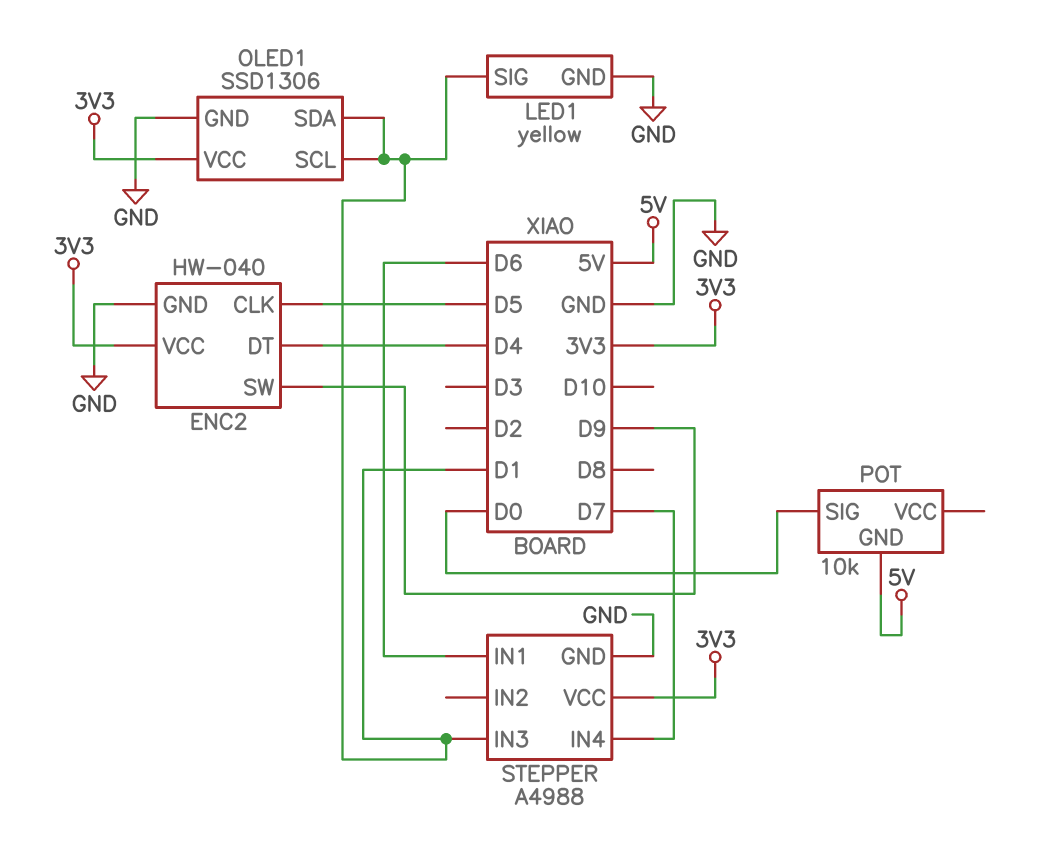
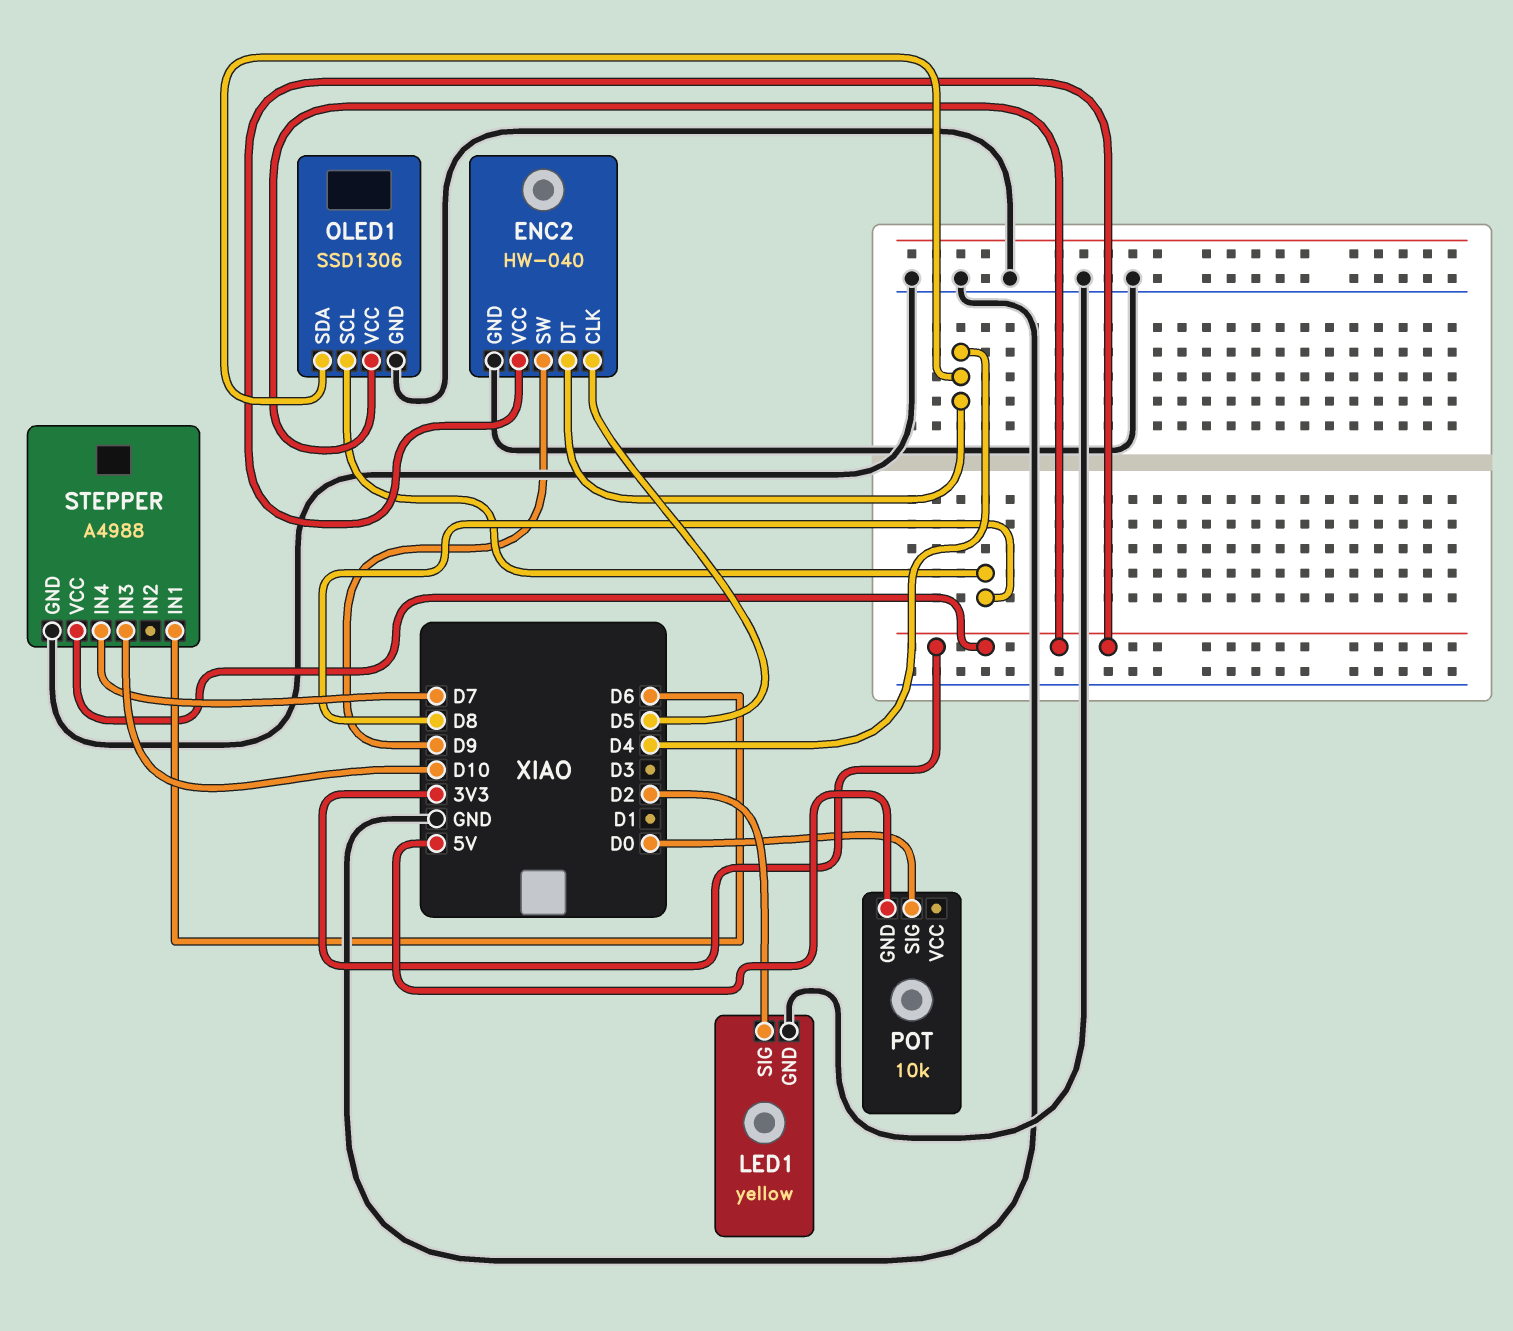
LED1 pin SIG: D1 -> D2
OLED1 pin SCL: D1 -> D8
OLED1 pin SDA: D1 -> D4
STEPPER pin IN3: D1 -> D10

